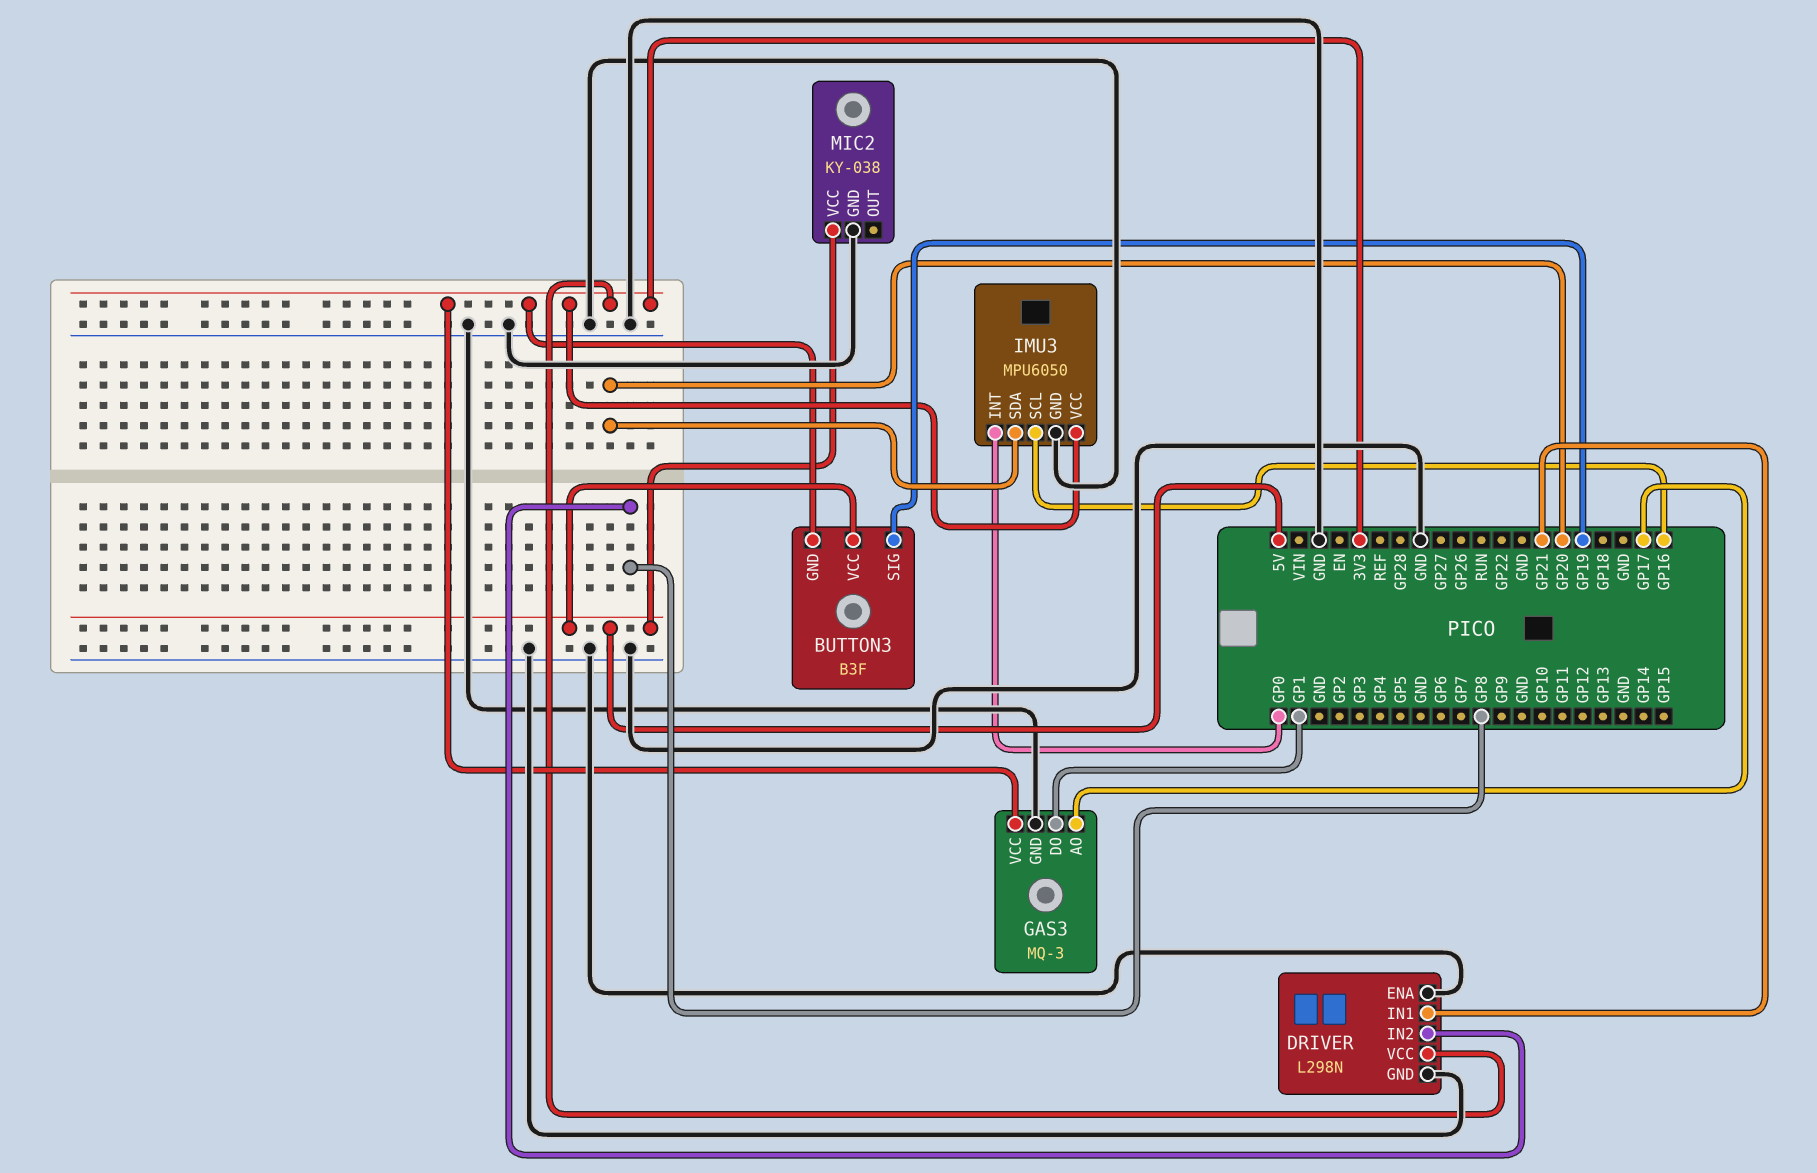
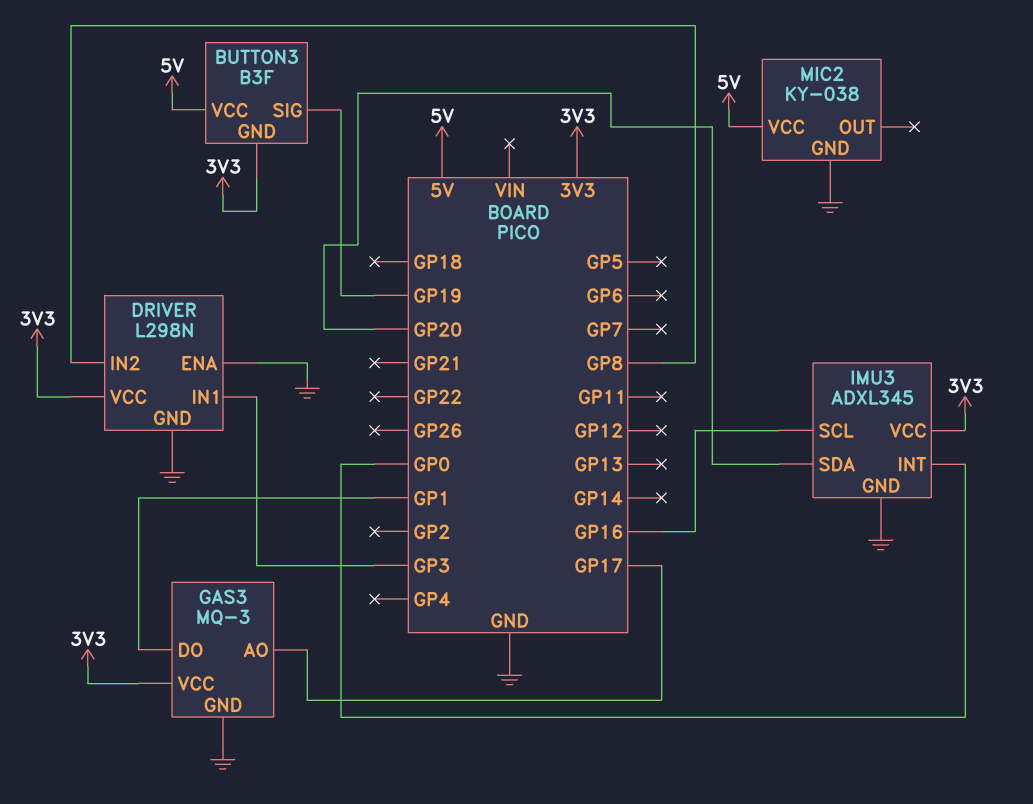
DRIVER pin IN1: GP21 -> GP3
IMU3: MPU6050 -> ADXL345

